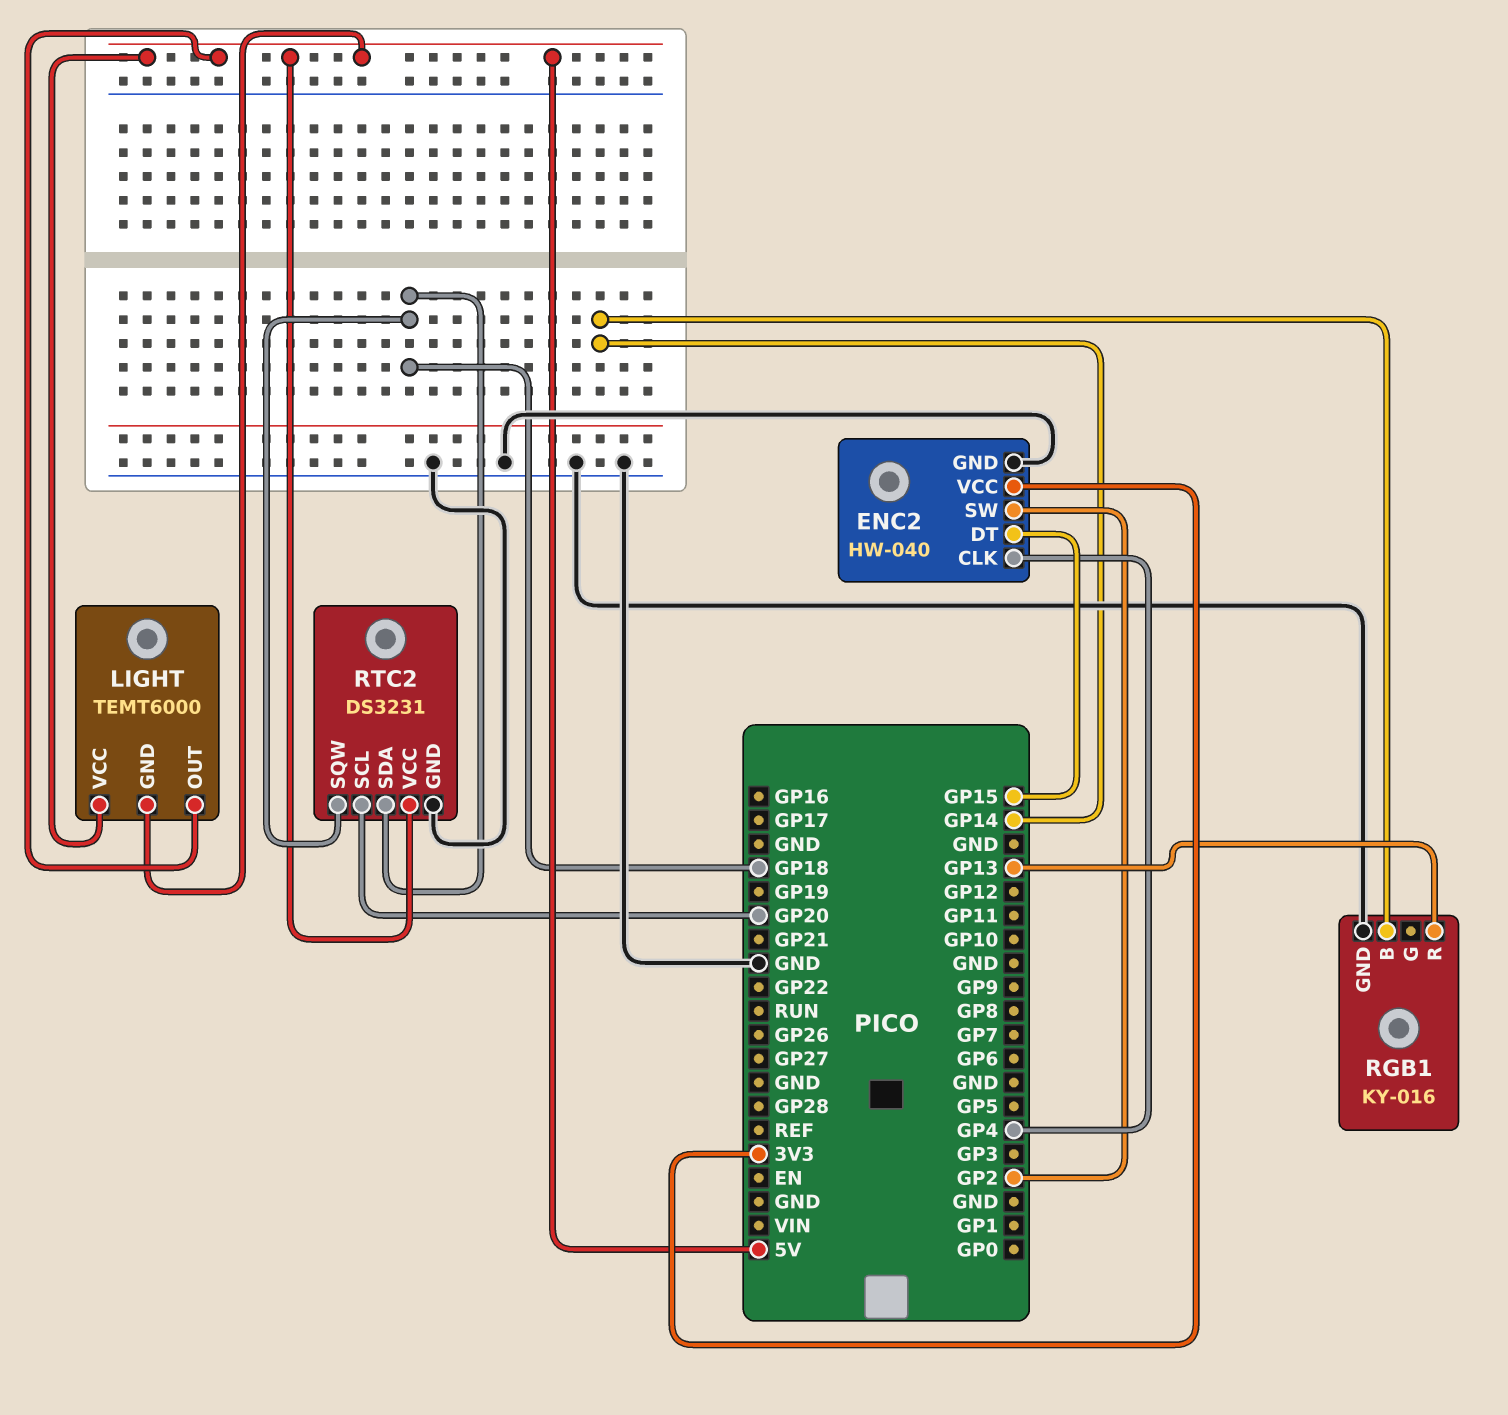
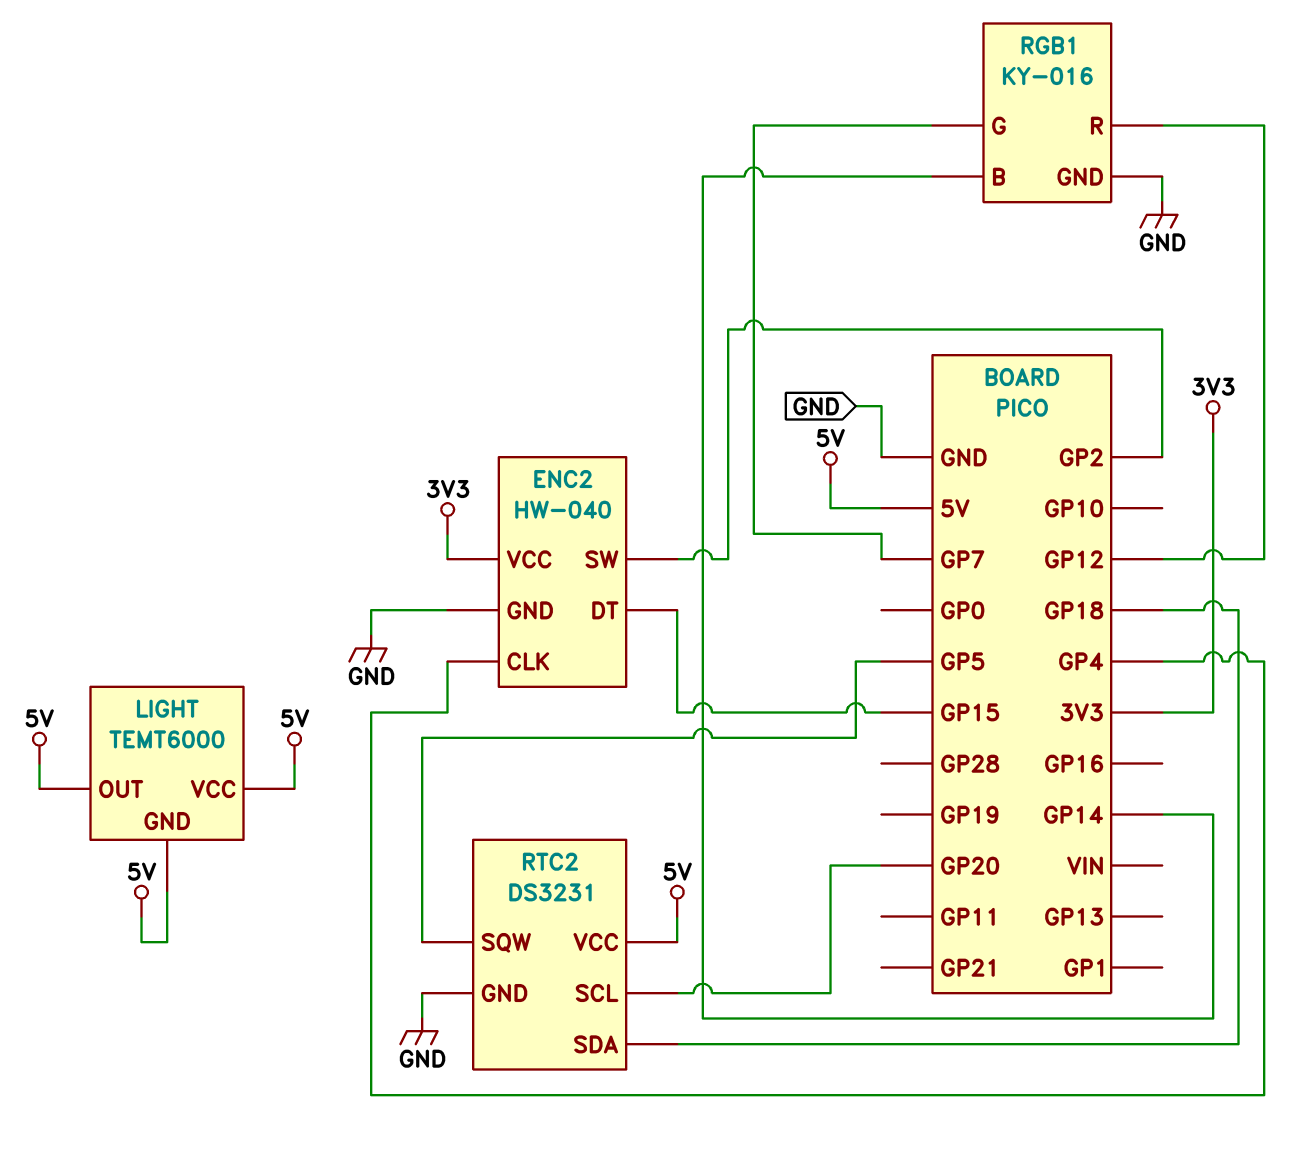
RGB1 pin G: none -> GP7
RGB1 pin R: GP13 -> GP12
RTC2 pin SQW: GP18 -> GP5

